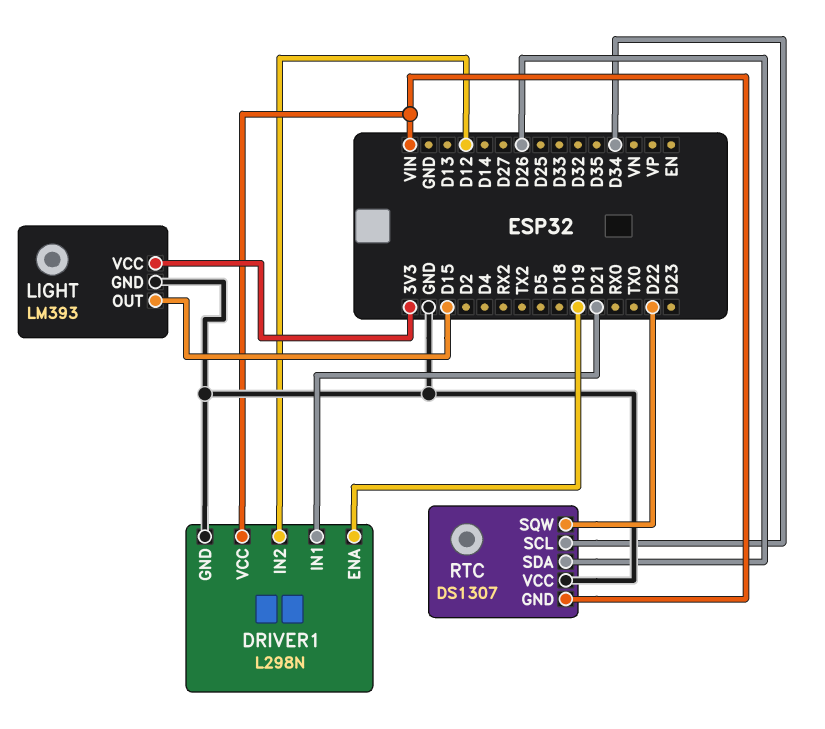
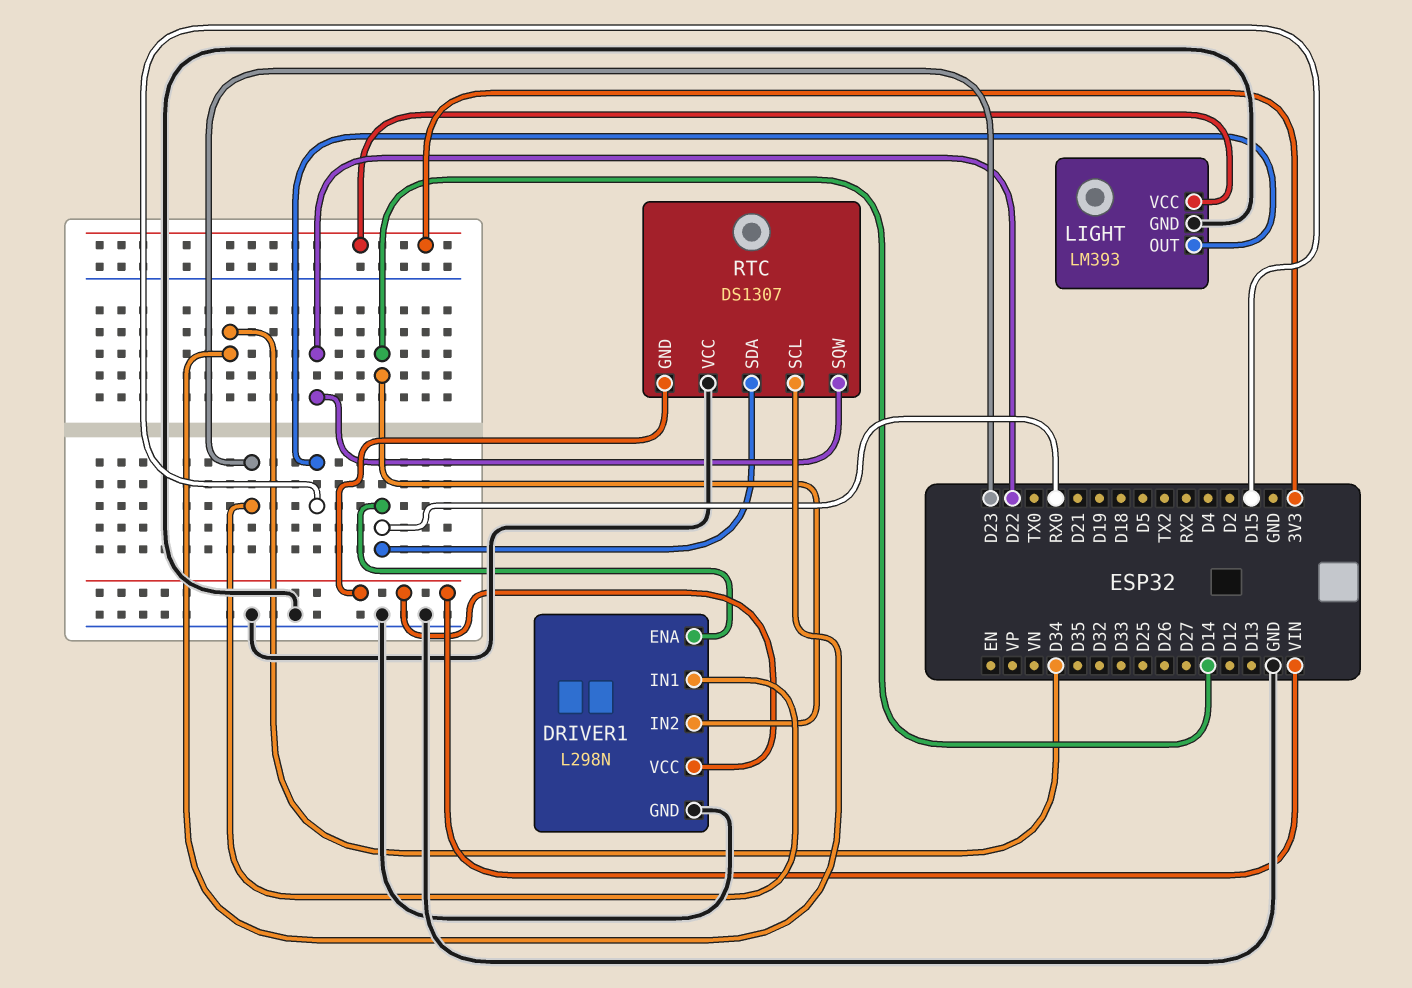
DRIVER1 pin ENA: D19 -> RX0
DRIVER1 pin IN1: D21 -> D23
DRIVER1 pin IN2: D12 -> D14
RTC pin SDA: D26 -> RX0

